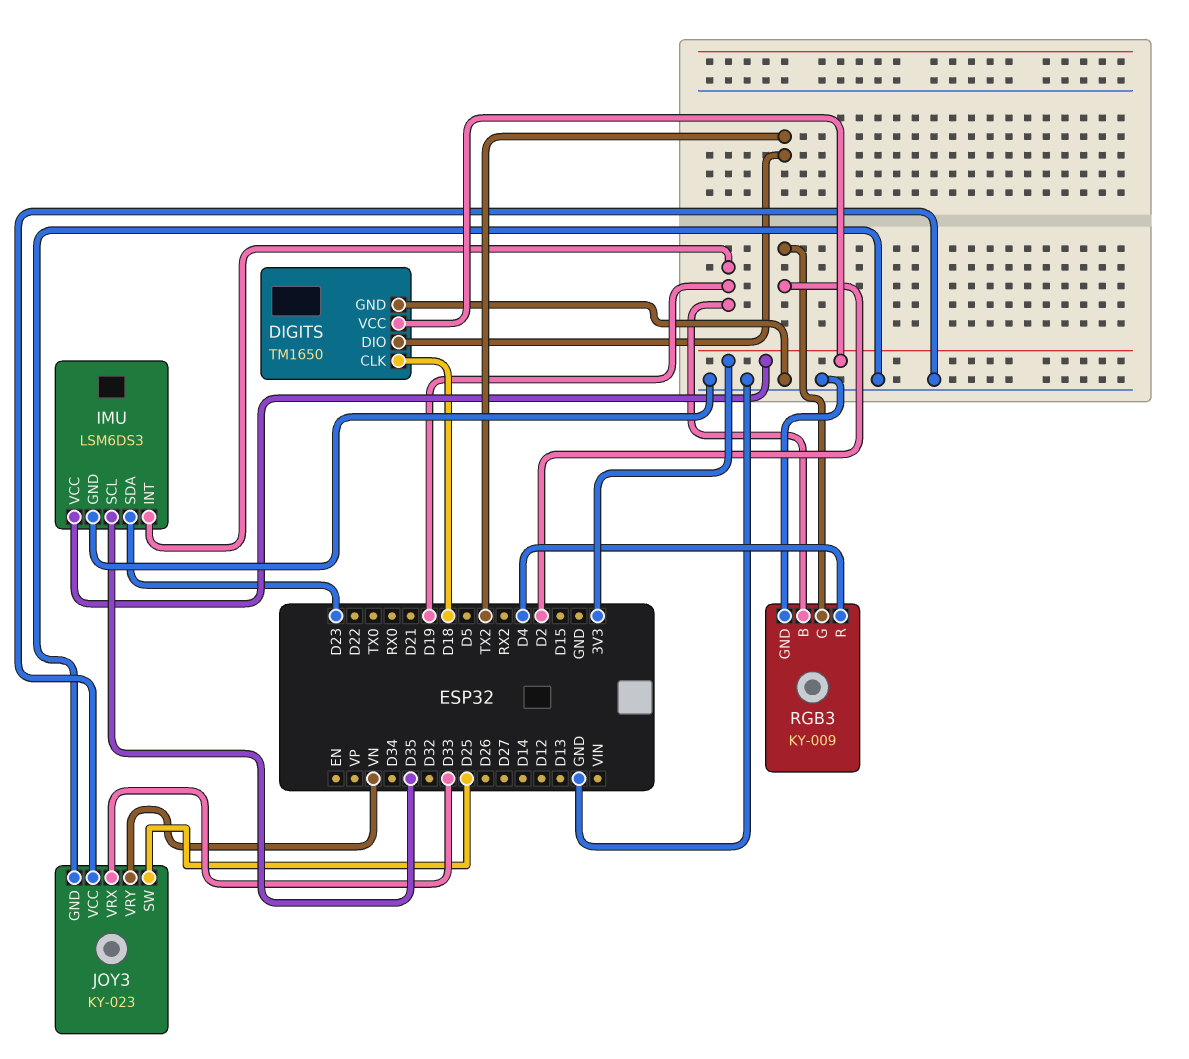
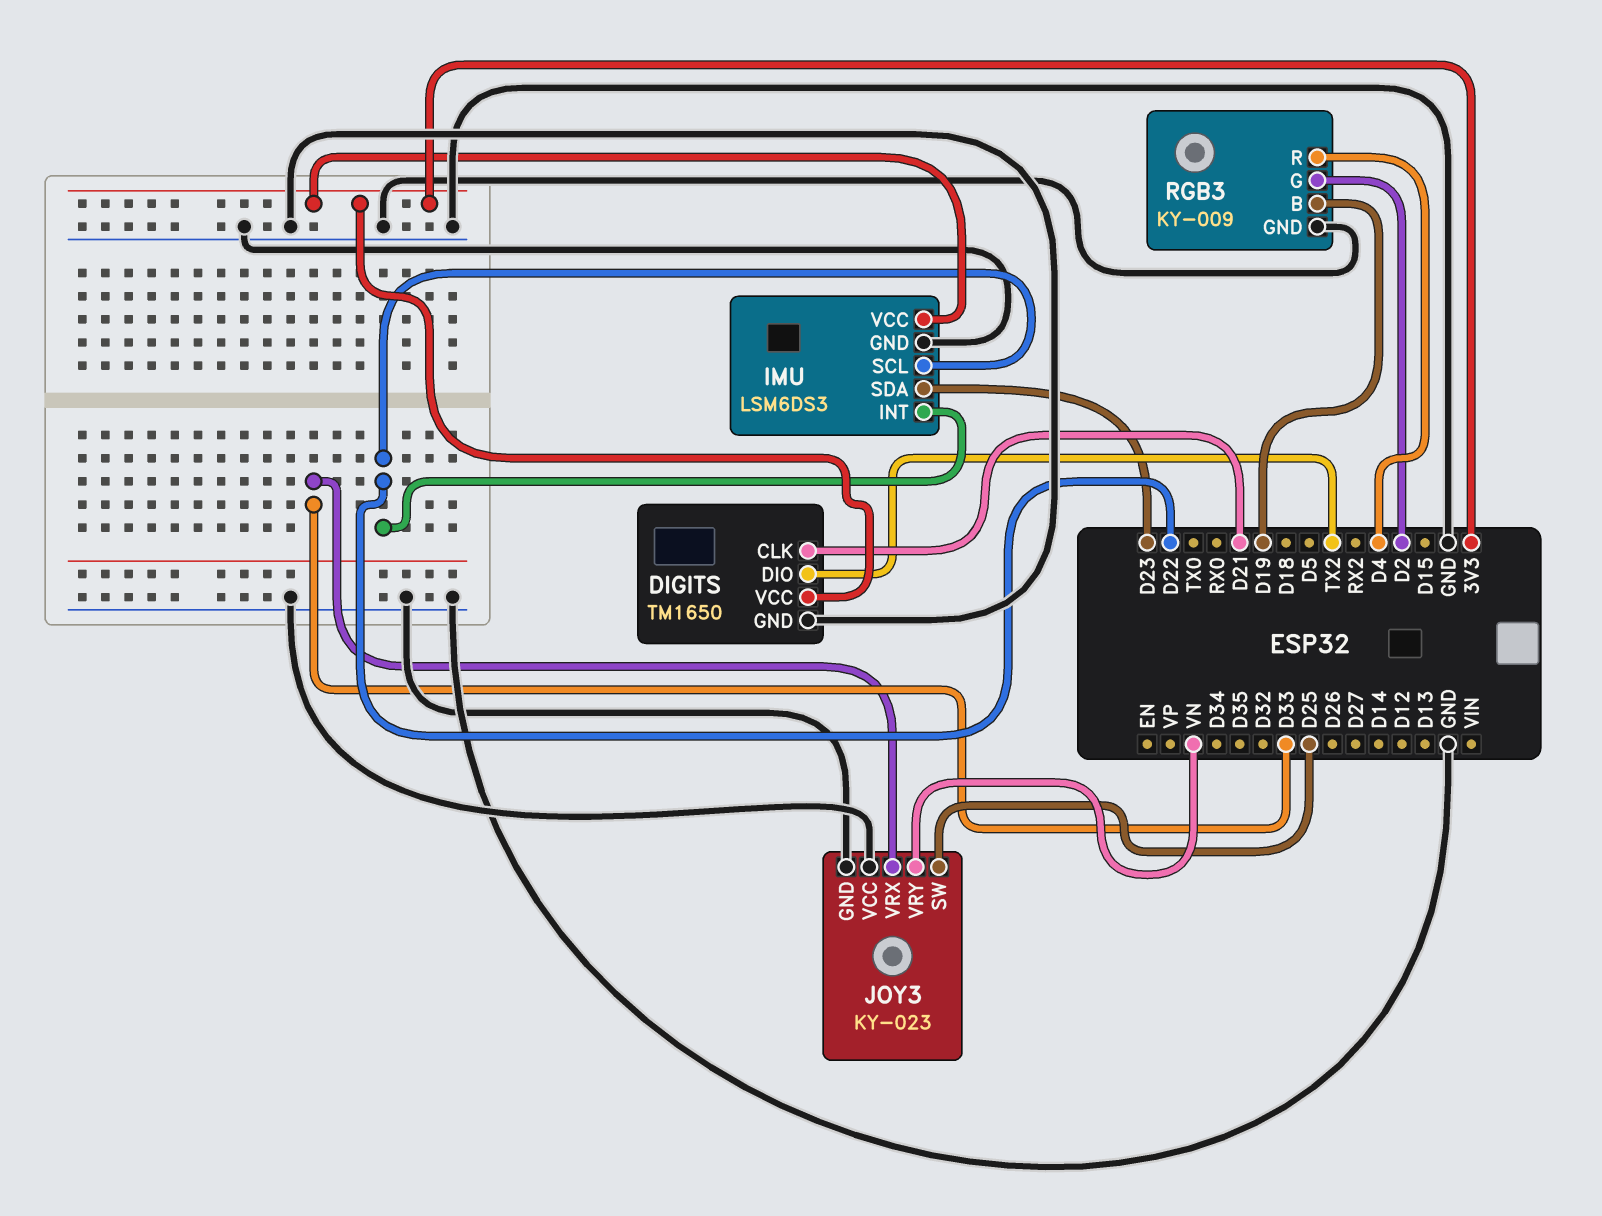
DIGITS pin CLK: D18 -> D21
IMU pin INT: D19 -> D22
IMU pin SCL: D35 -> D22

